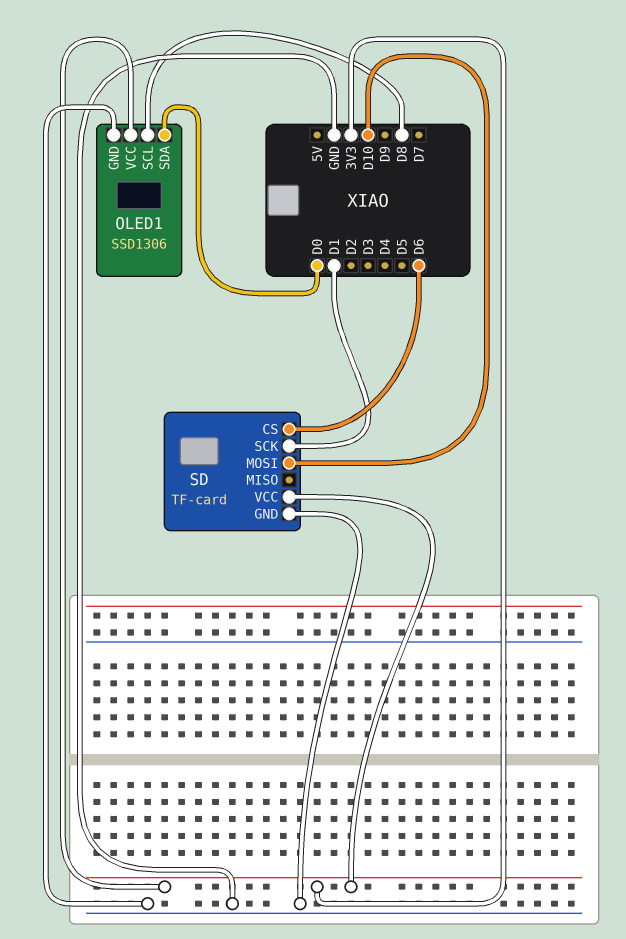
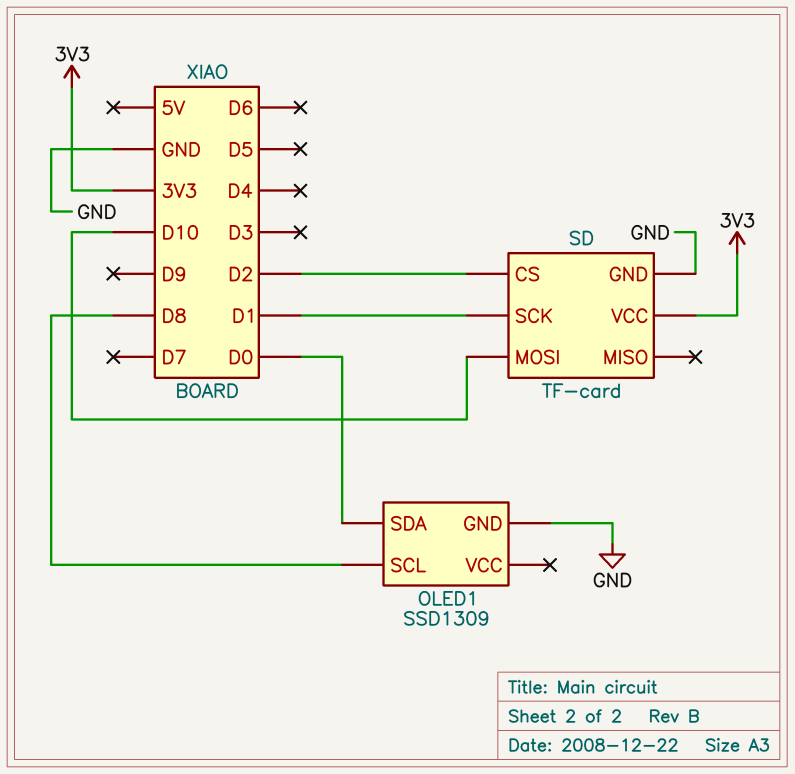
OLED1: SSD1306 -> SSD1309
OLED1 pin VCC: 3V3 -> none
SD pin CS: D6 -> D2

